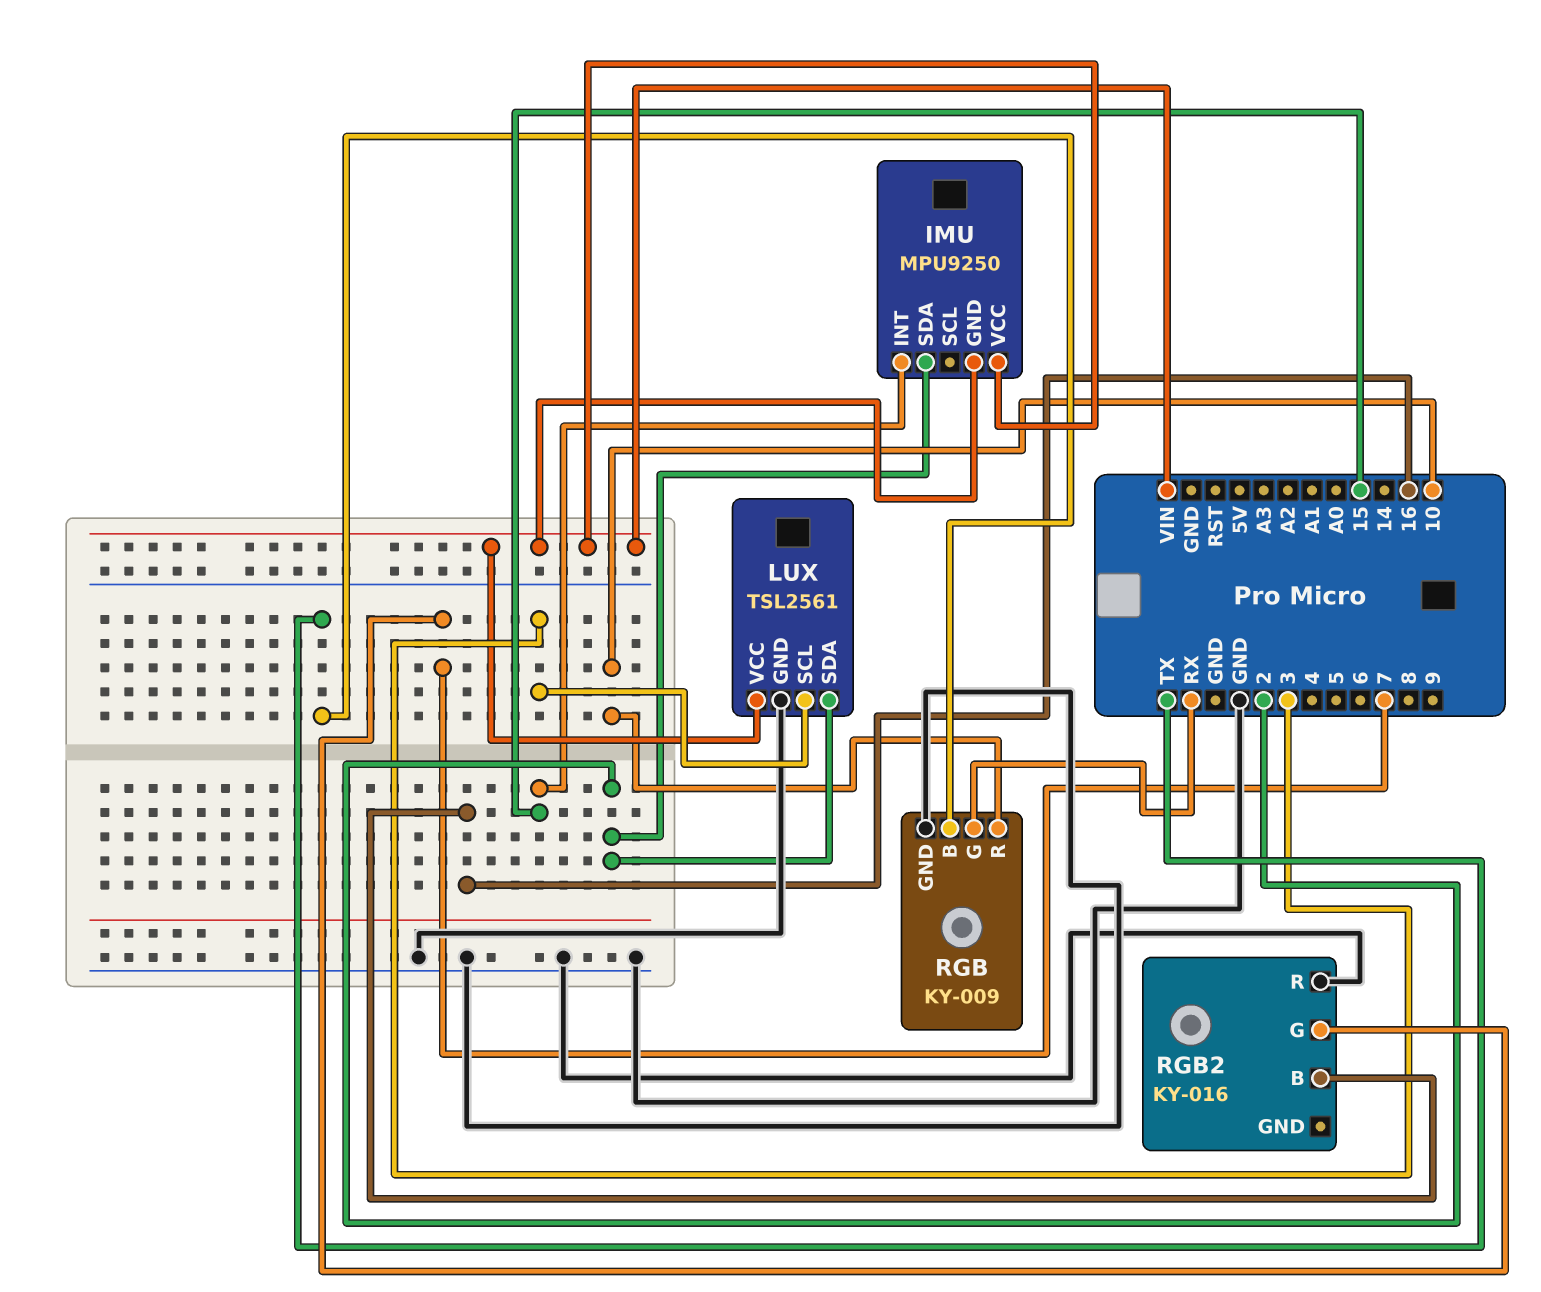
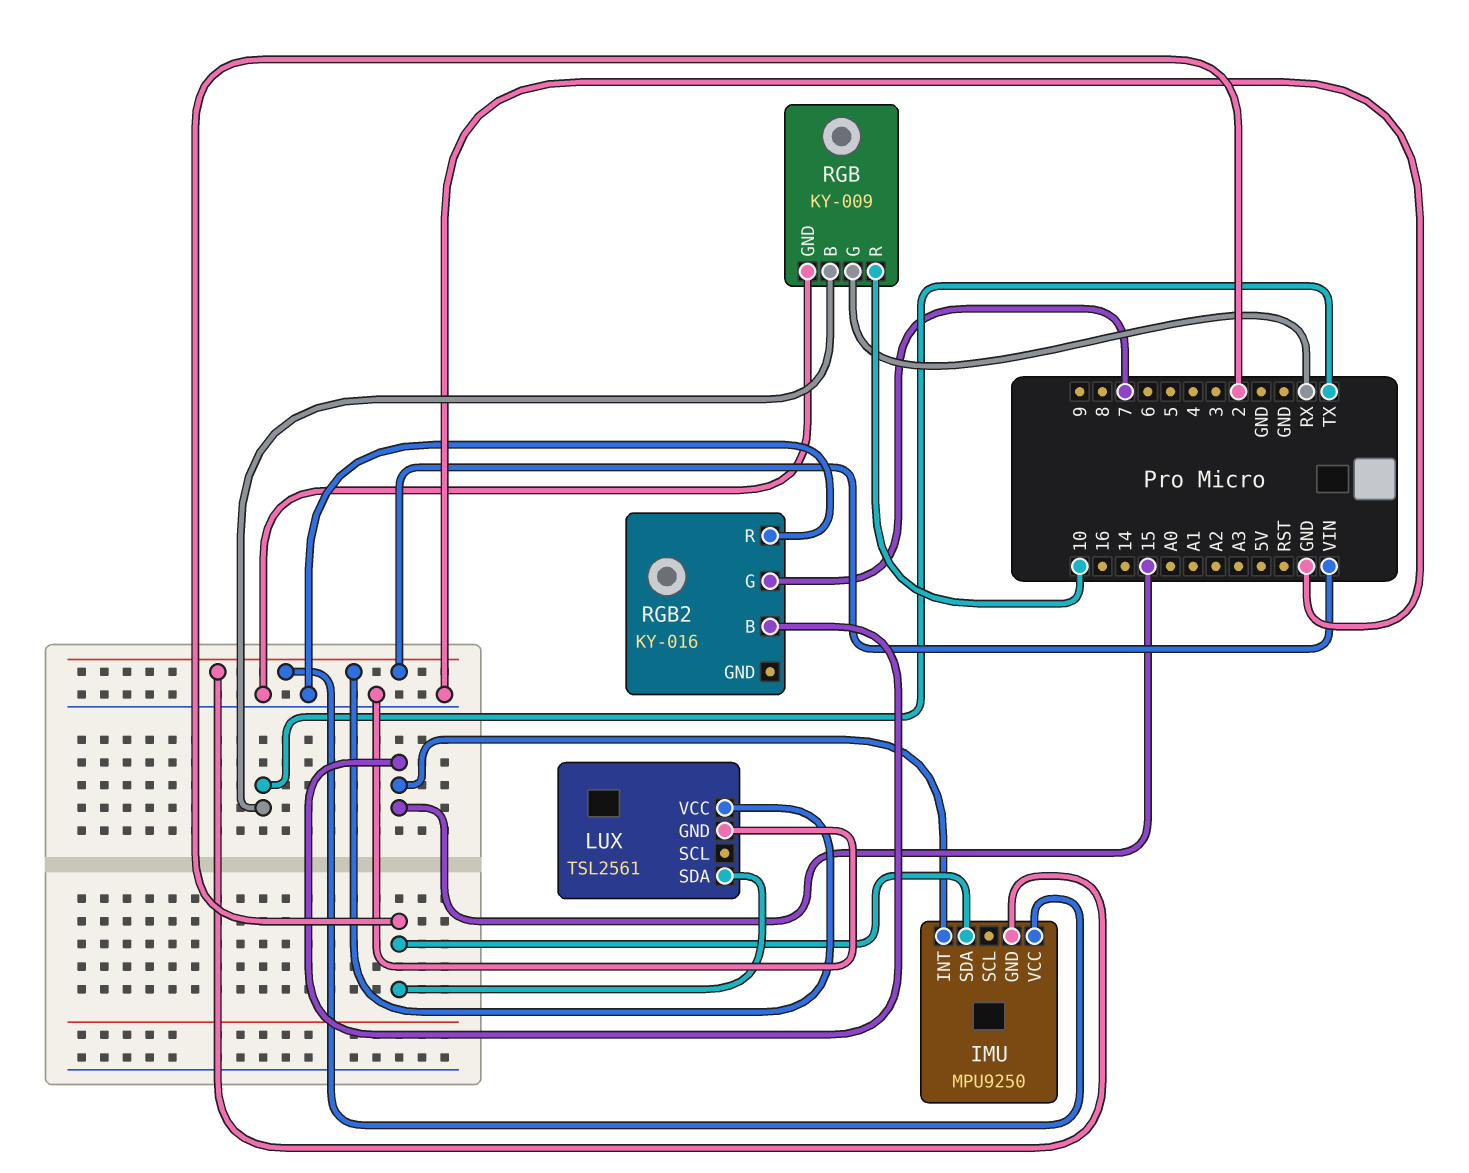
LUX pin SCL: 3 -> none
RGB2 pin B: 16 -> 15

